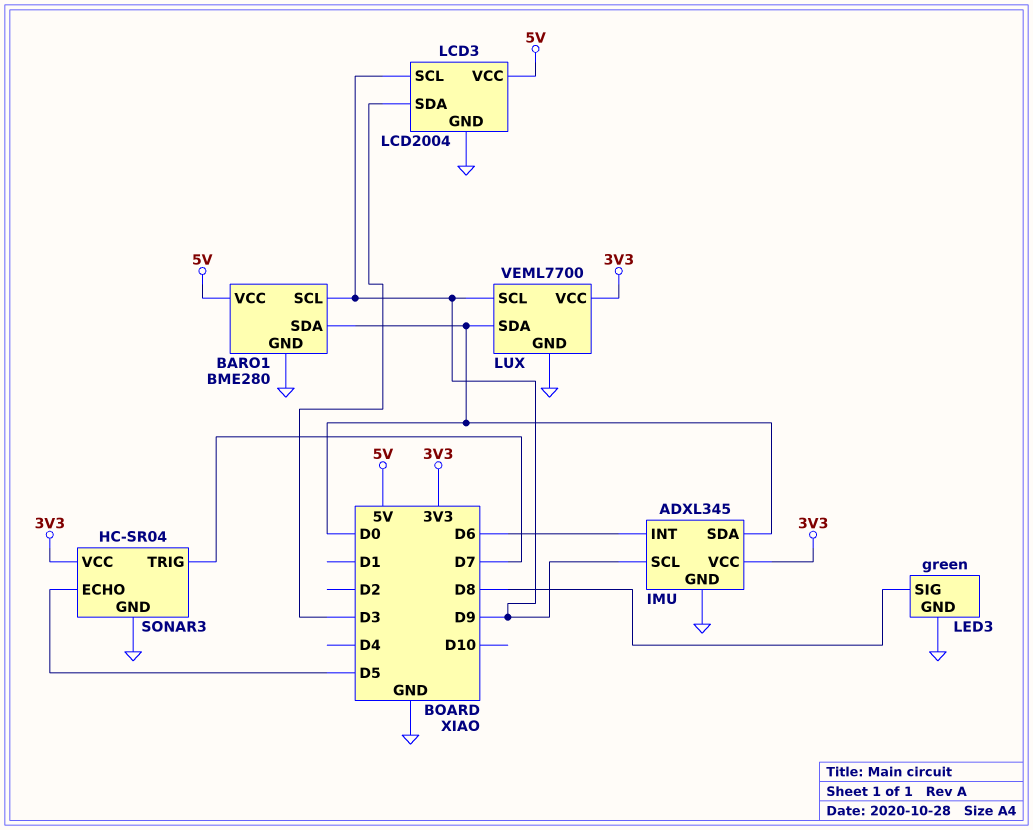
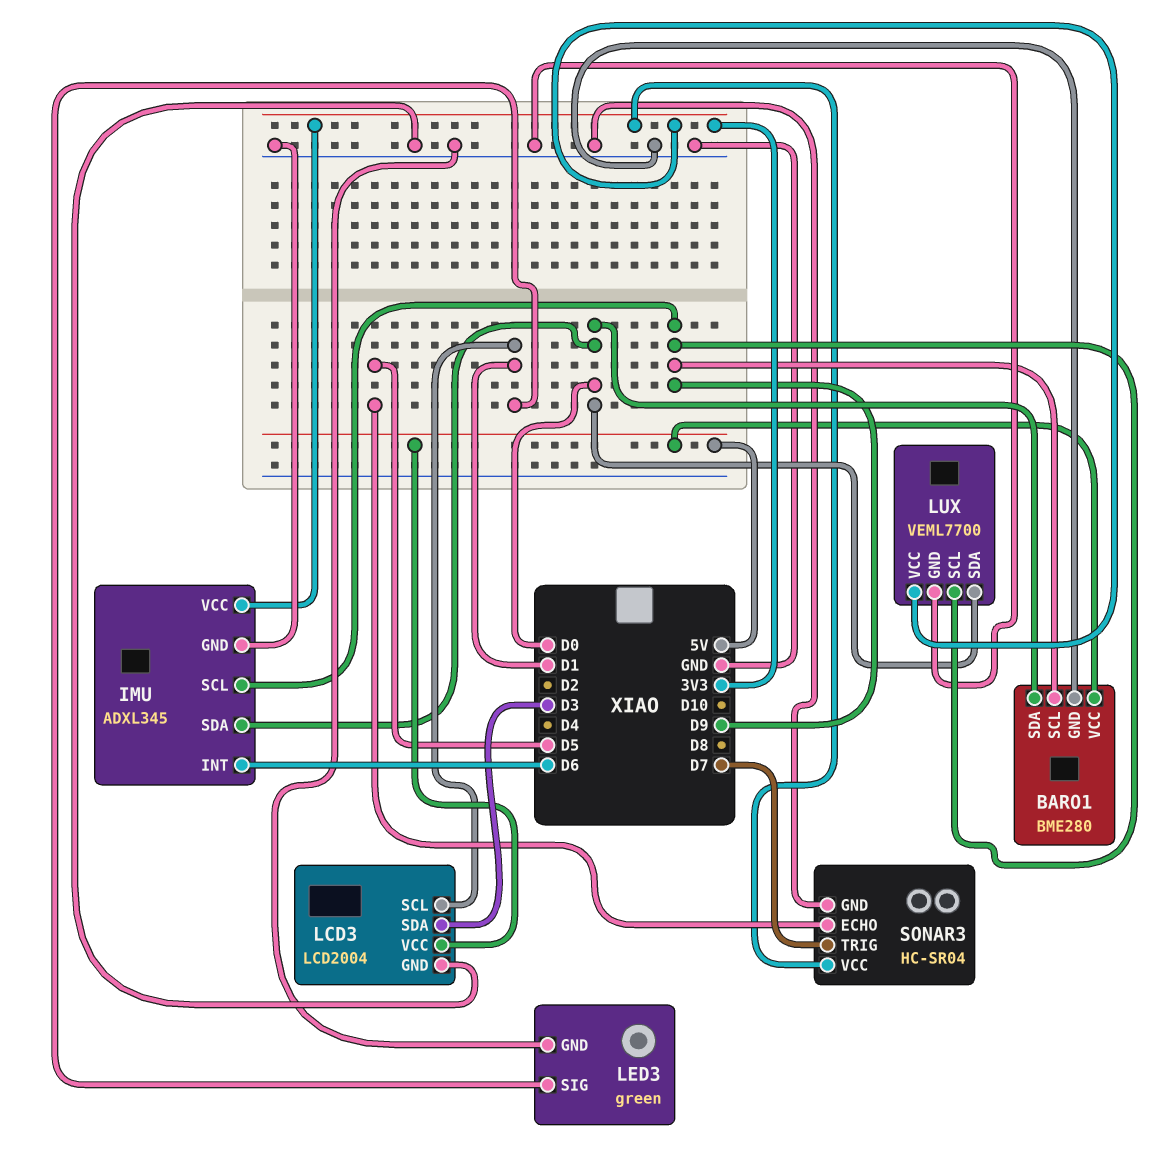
LCD3 pin SCL: D9 -> D1
LED3 pin SIG: D8 -> D1

